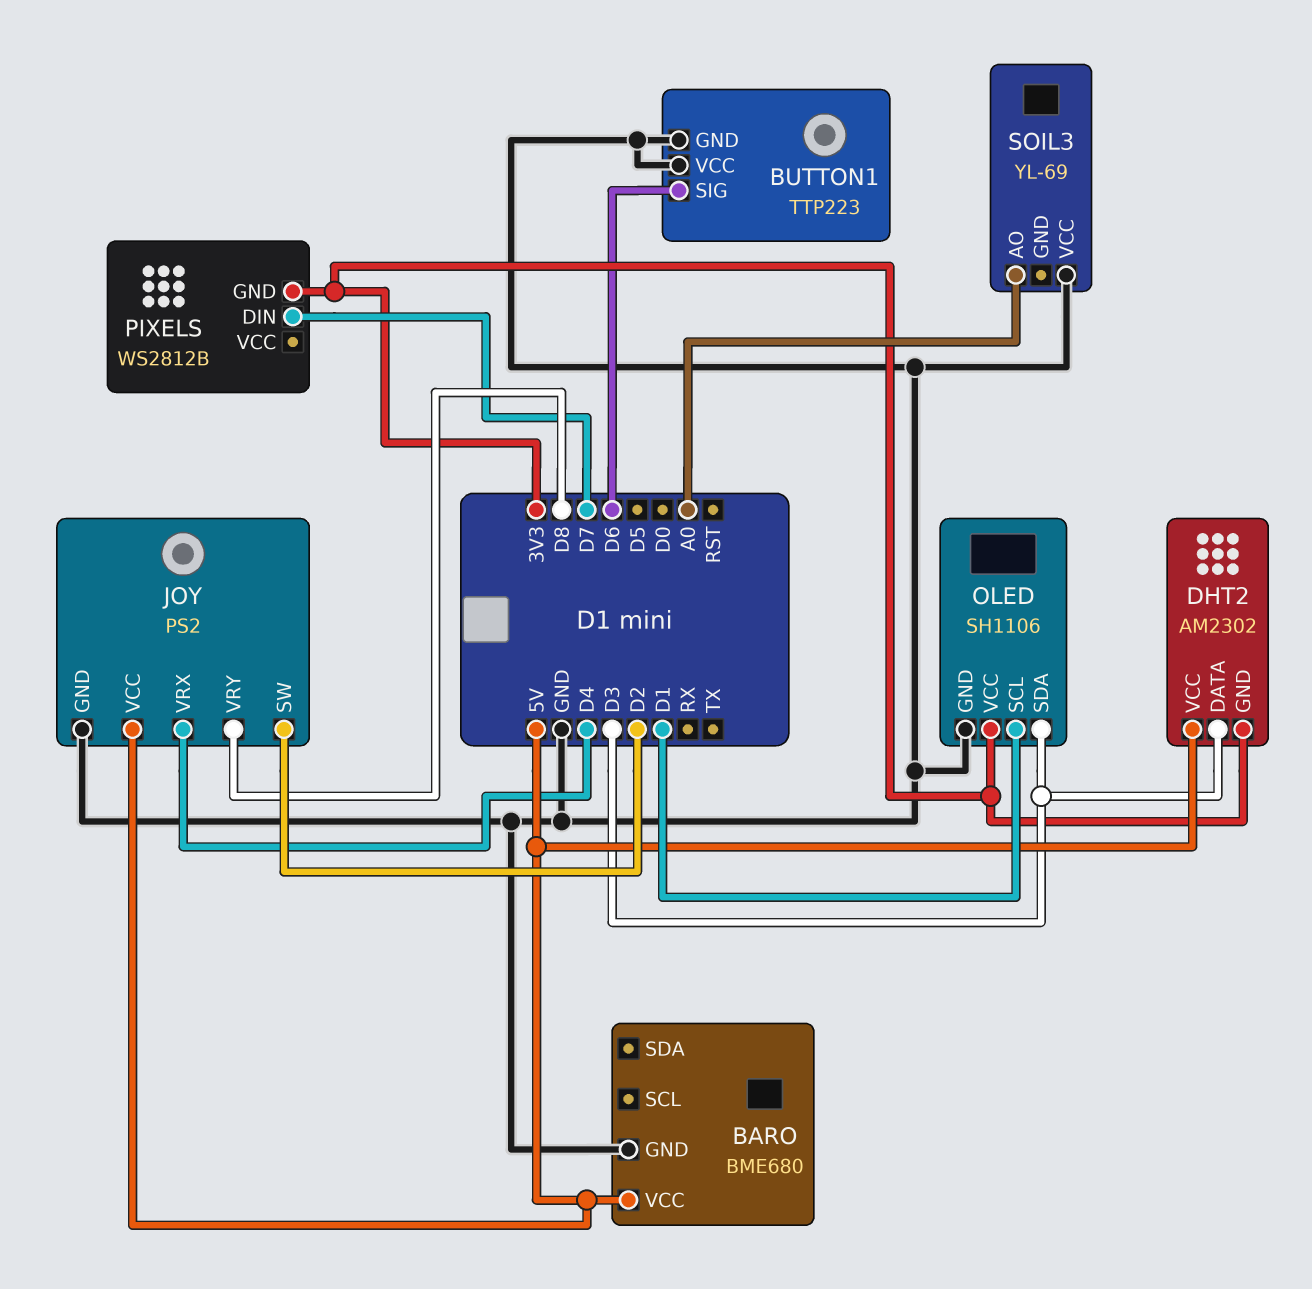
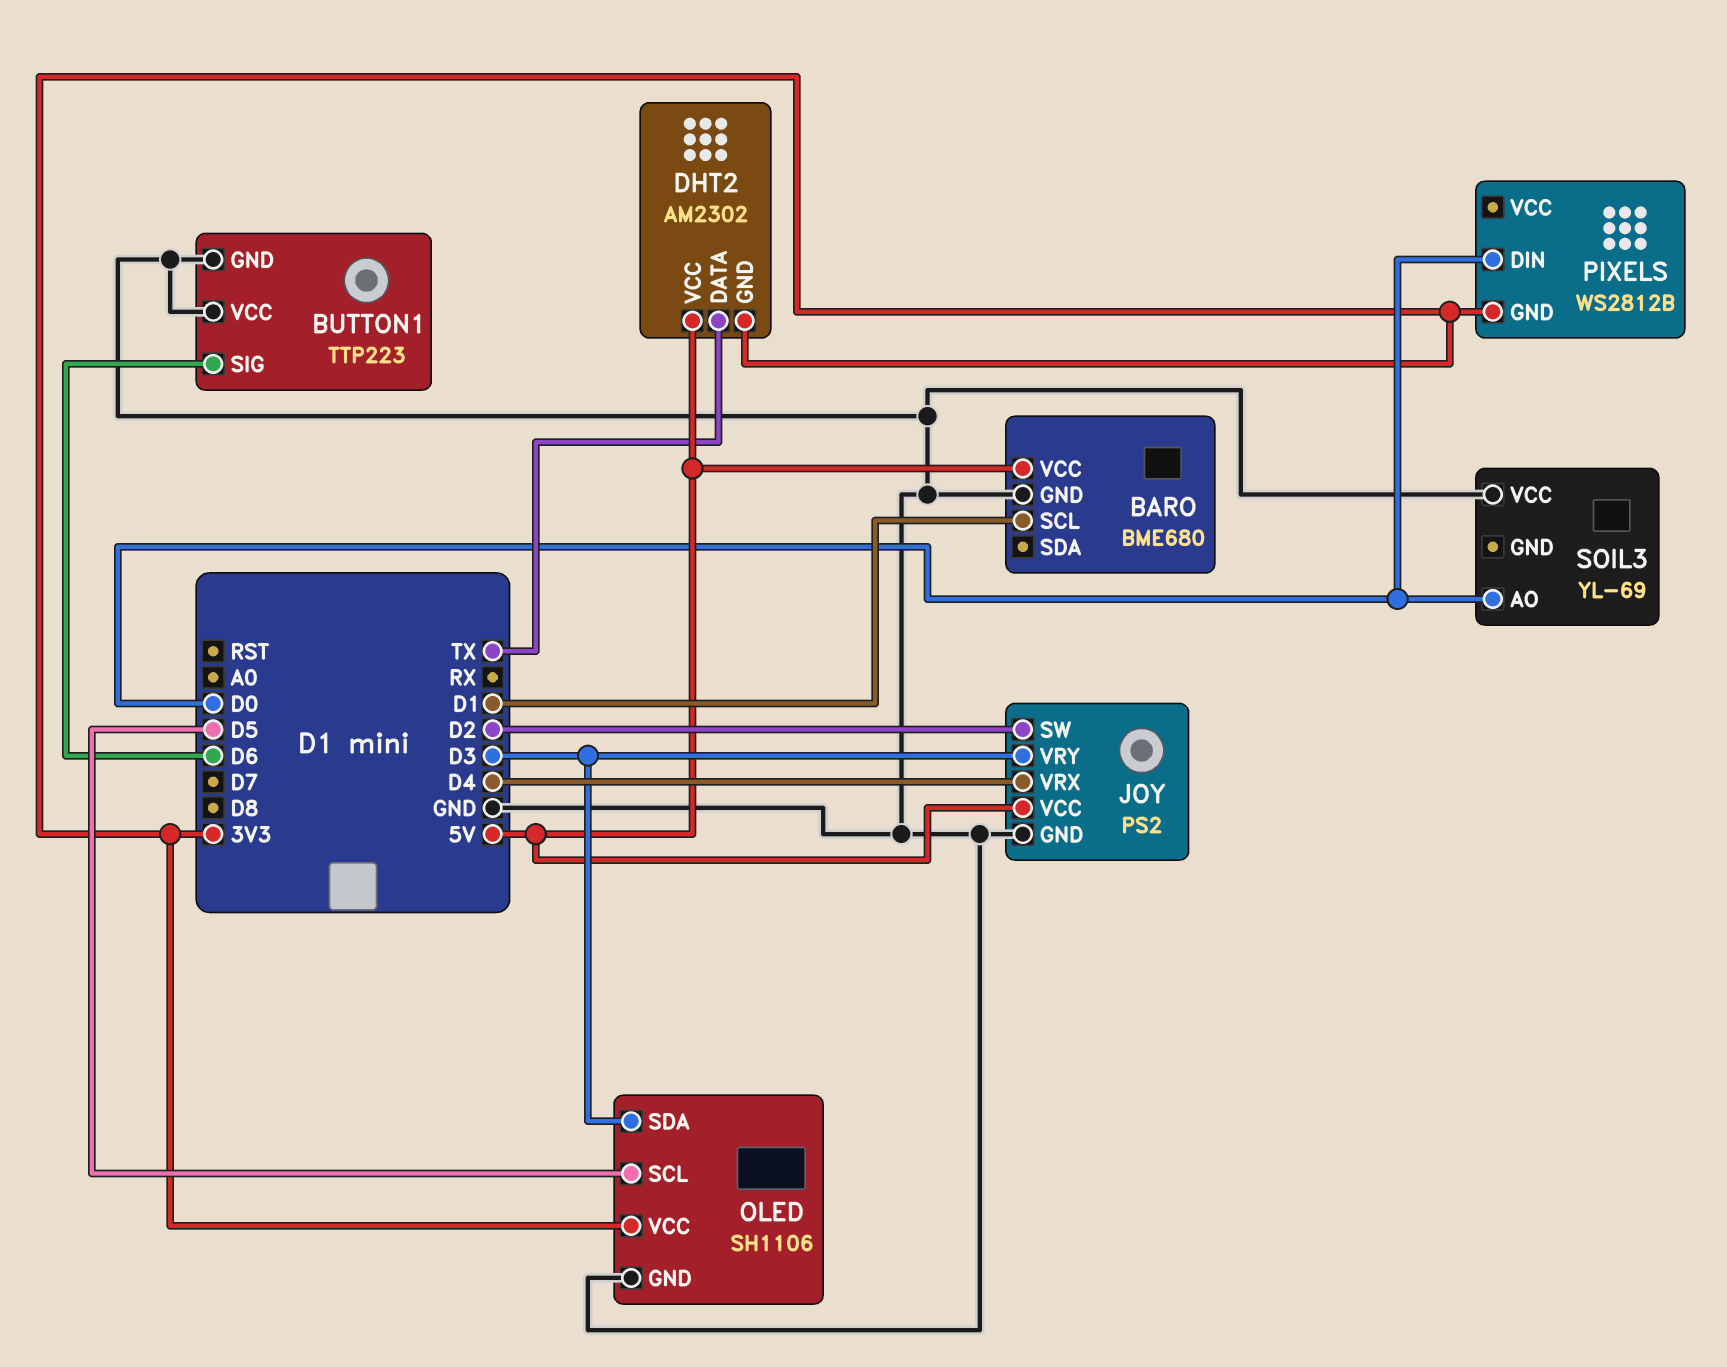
BARO pin SCL: none -> D1
DHT2 pin DATA: D3 -> TX
JOY pin VRY: D8 -> D3
OLED pin SCL: D1 -> D5
PIXELS pin DIN: D7 -> D0
SOIL3 pin AO: A0 -> D0

